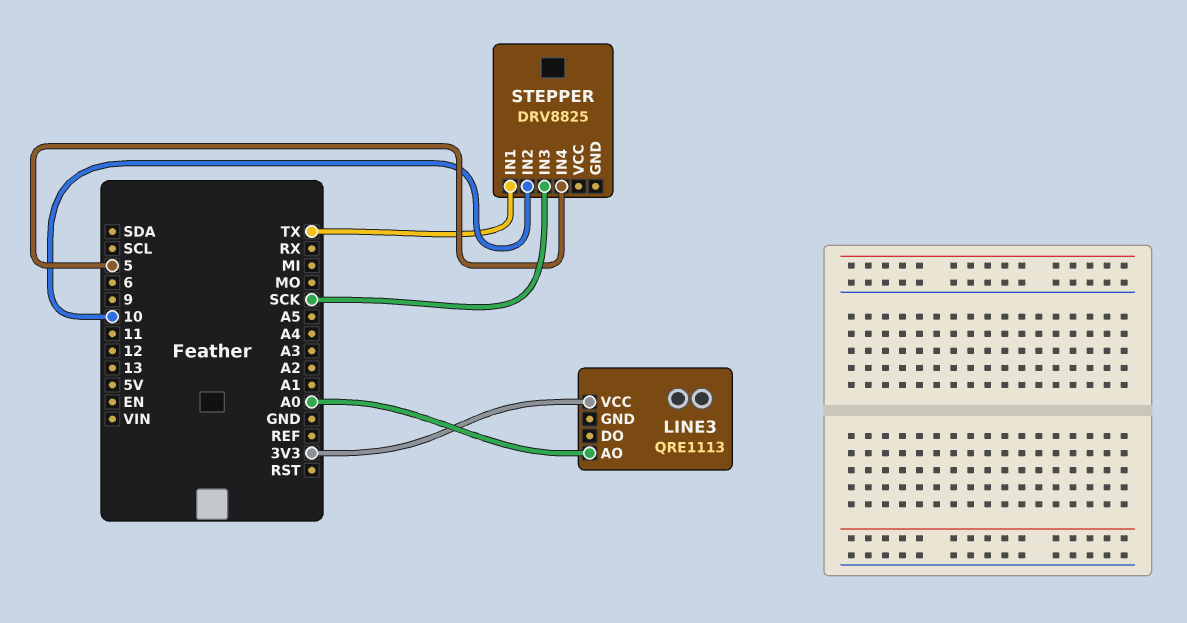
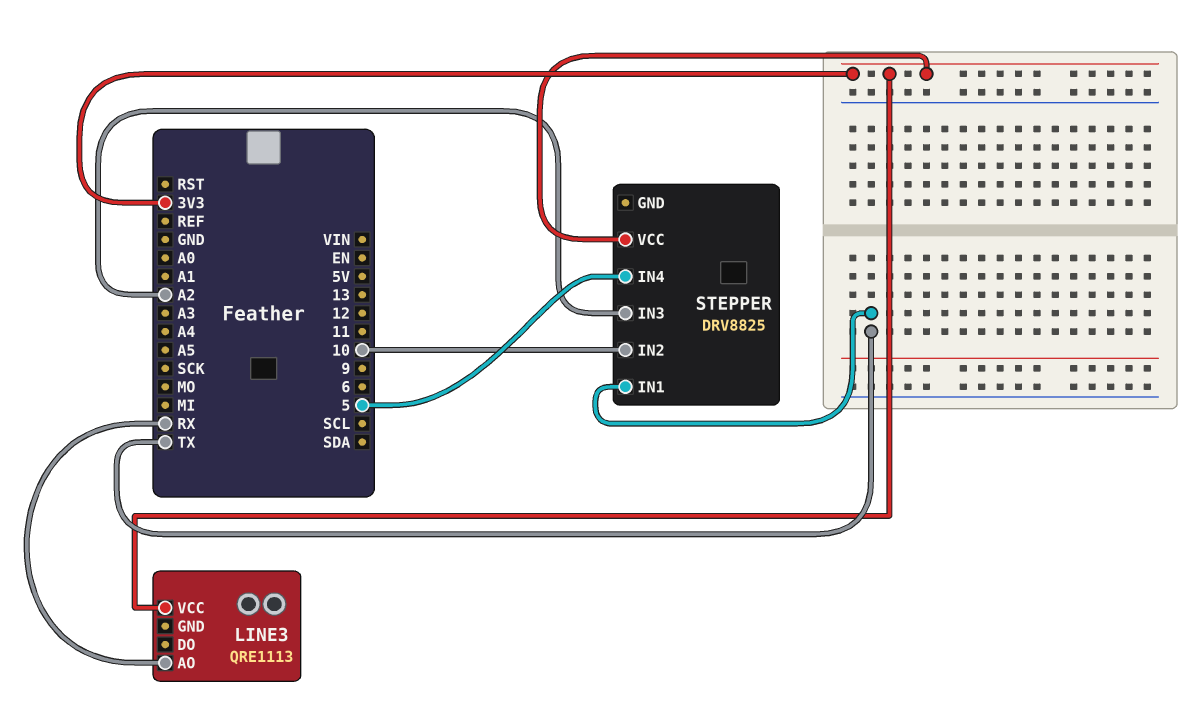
LINE3 pin AO: A0 -> RX
STEPPER pin IN3: SCK -> A2
STEPPER pin VCC: none -> 3V3

